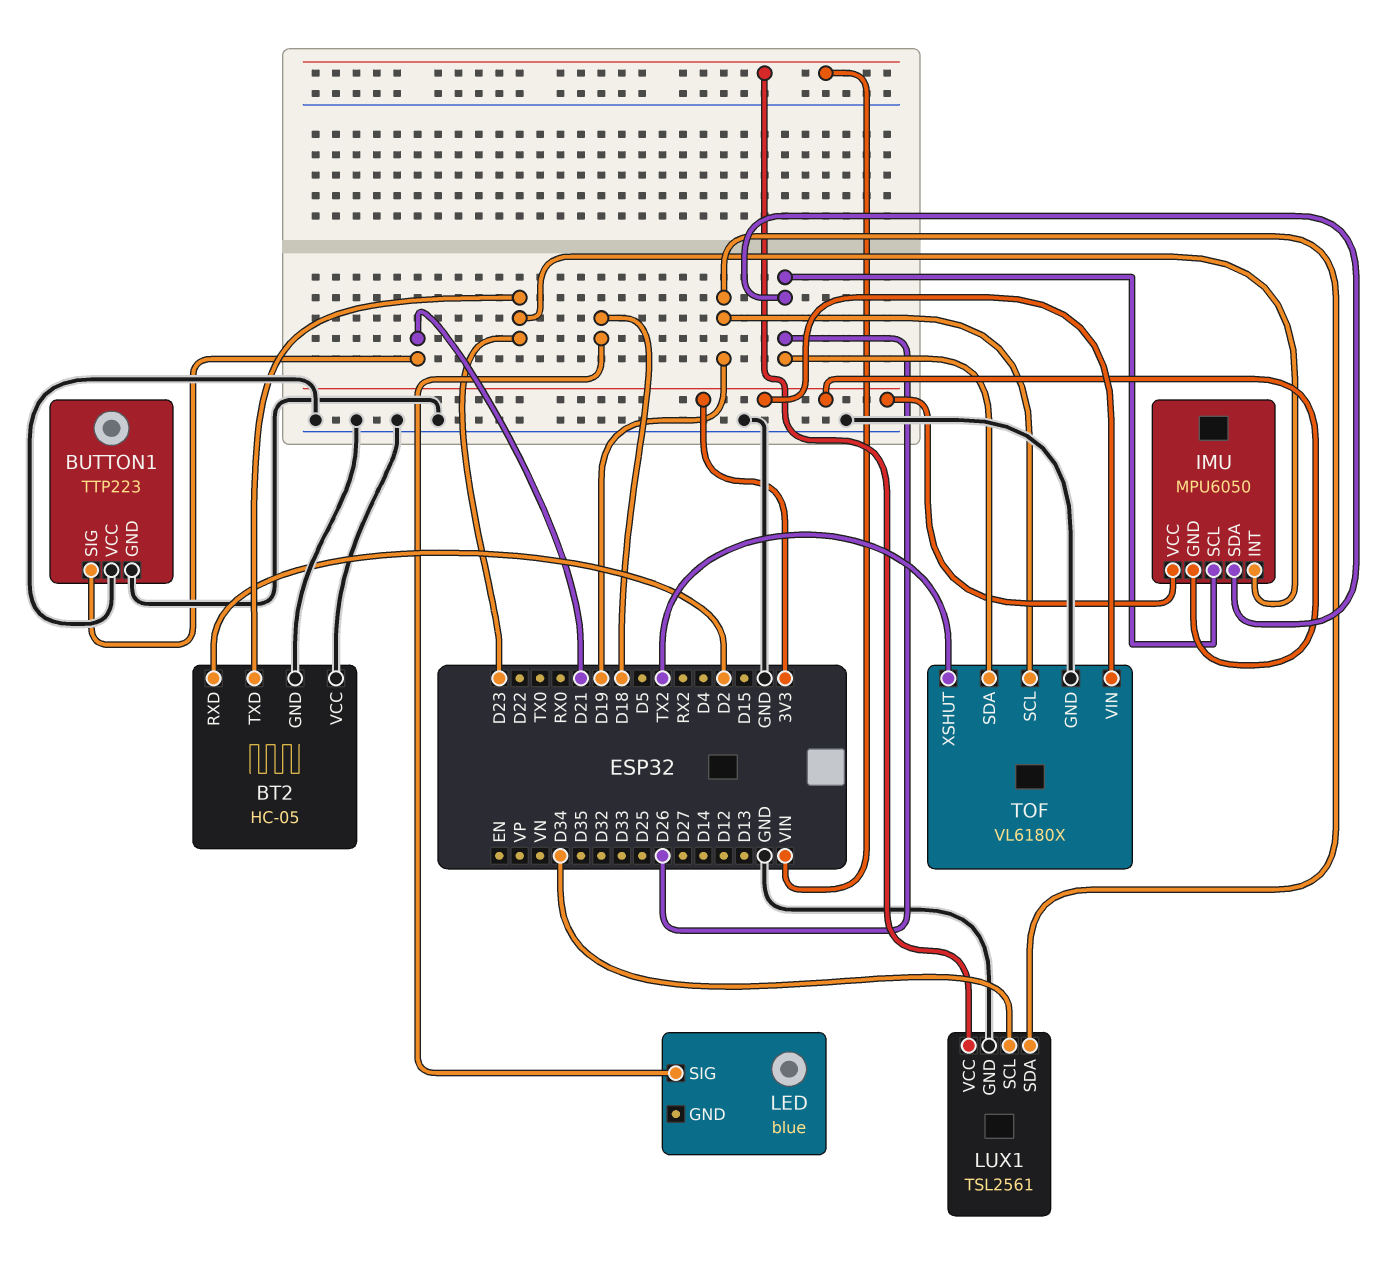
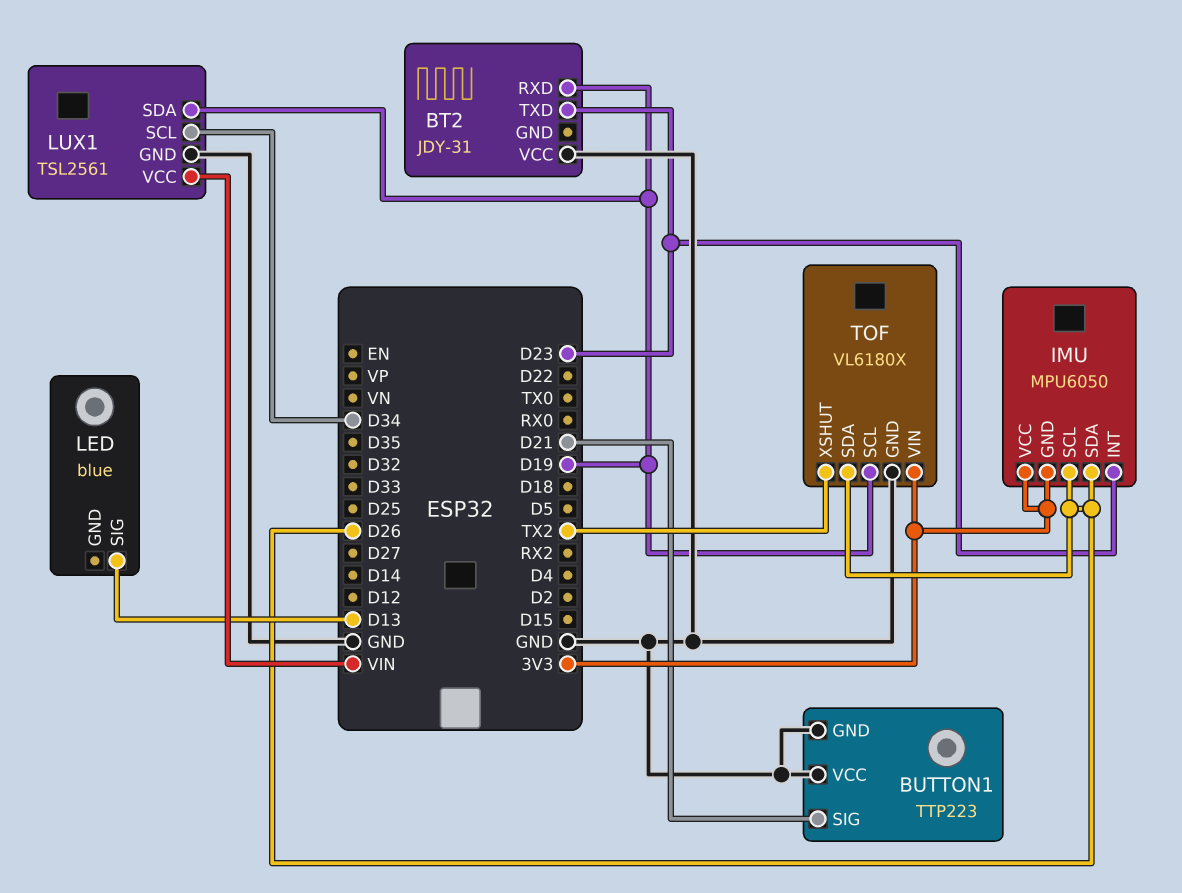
BT2: HC-05 -> JDY-31
BT2 pin GND: GND -> none
BT2 pin RXD: D2 -> D19
LED pin SIG: D18 -> D13

